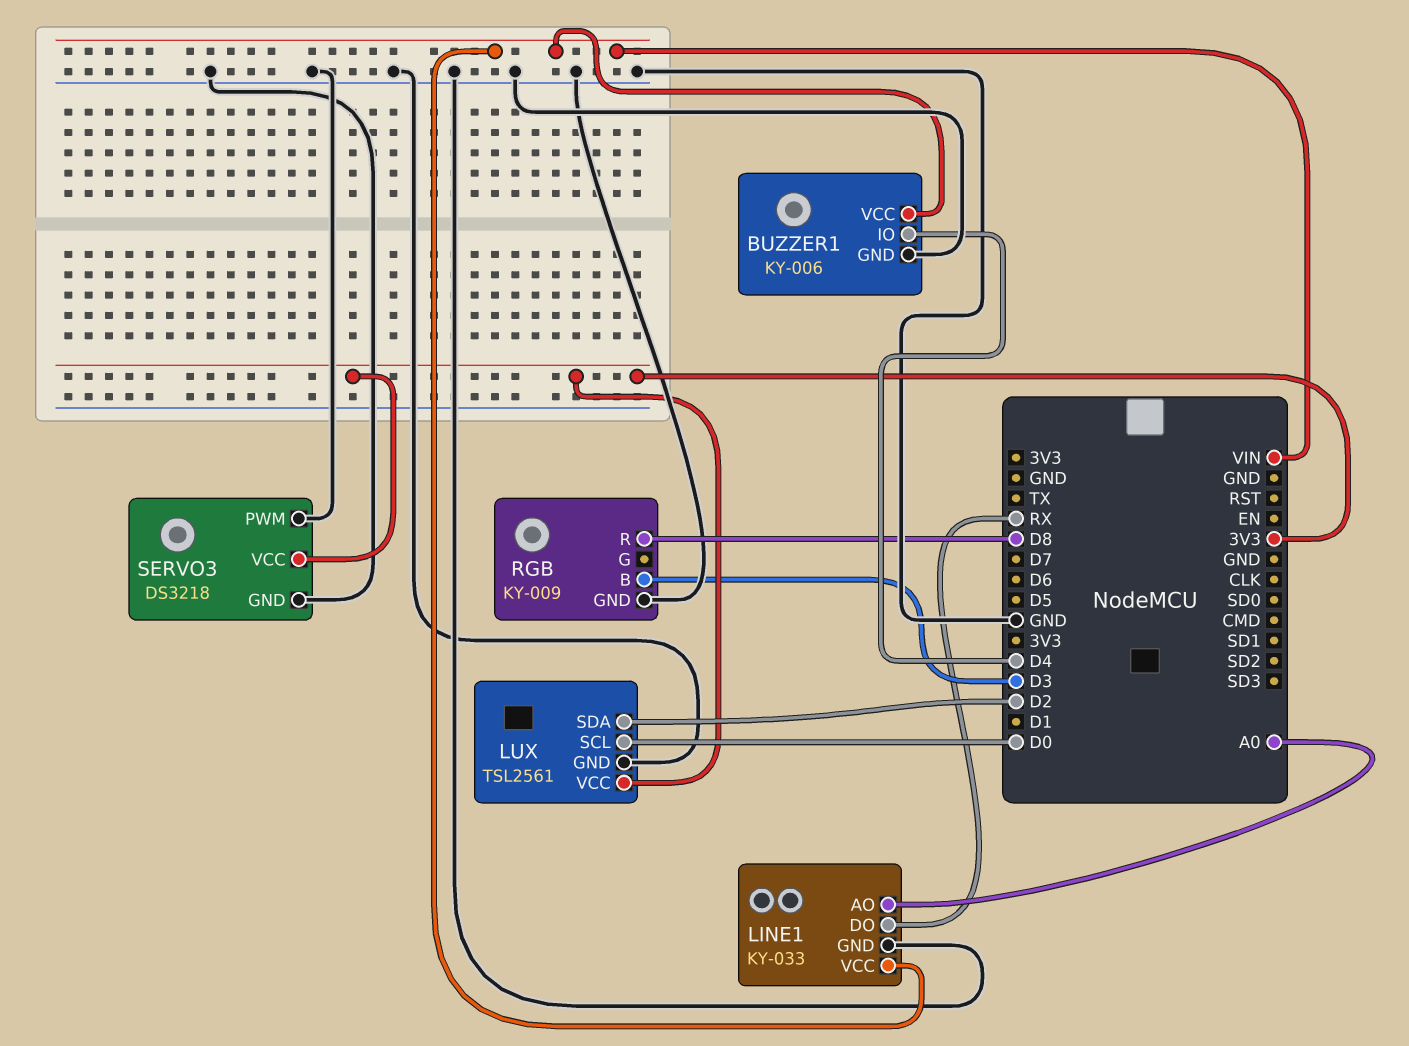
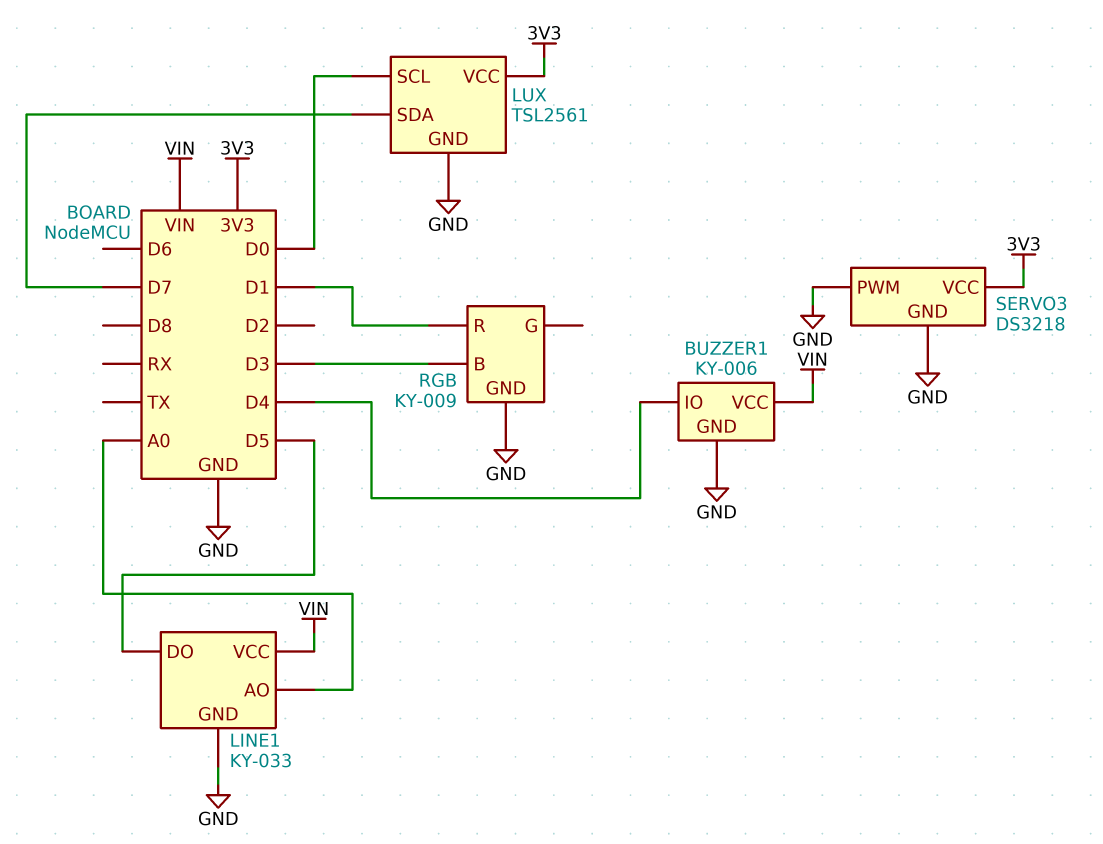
LINE1 pin DO: RX -> D5
LUX pin SDA: D2 -> D7
RGB pin R: D8 -> D1

